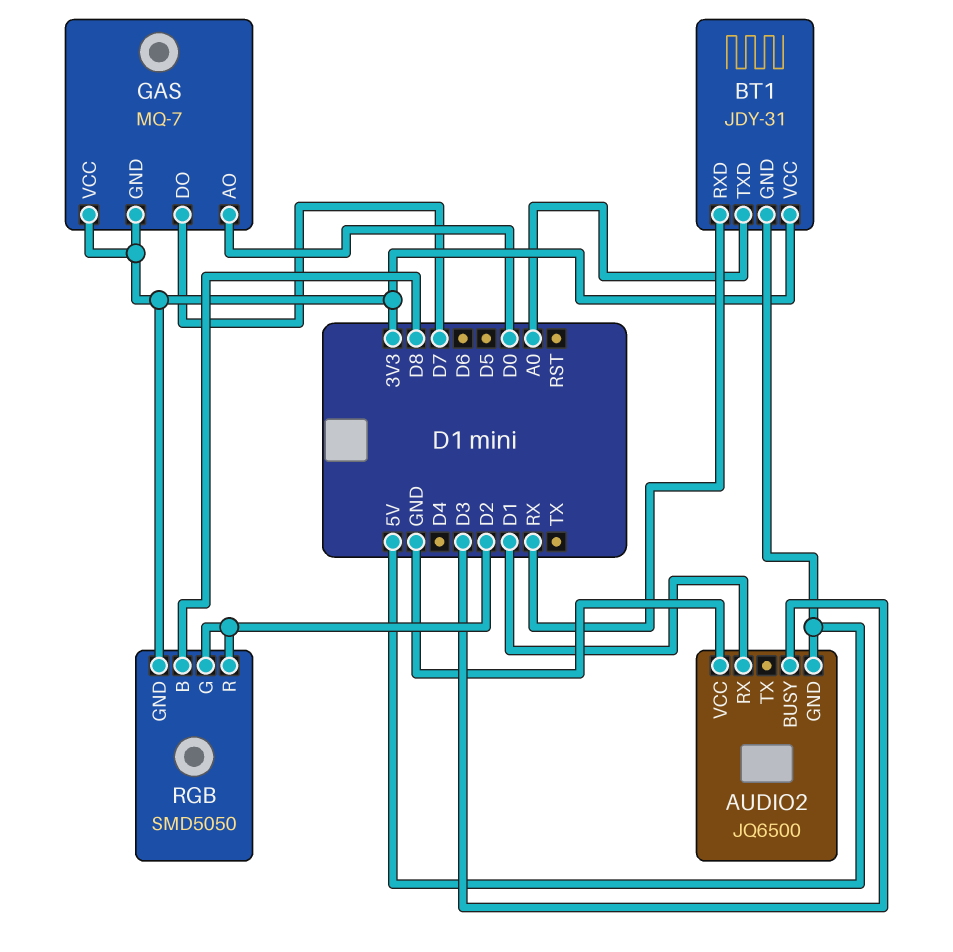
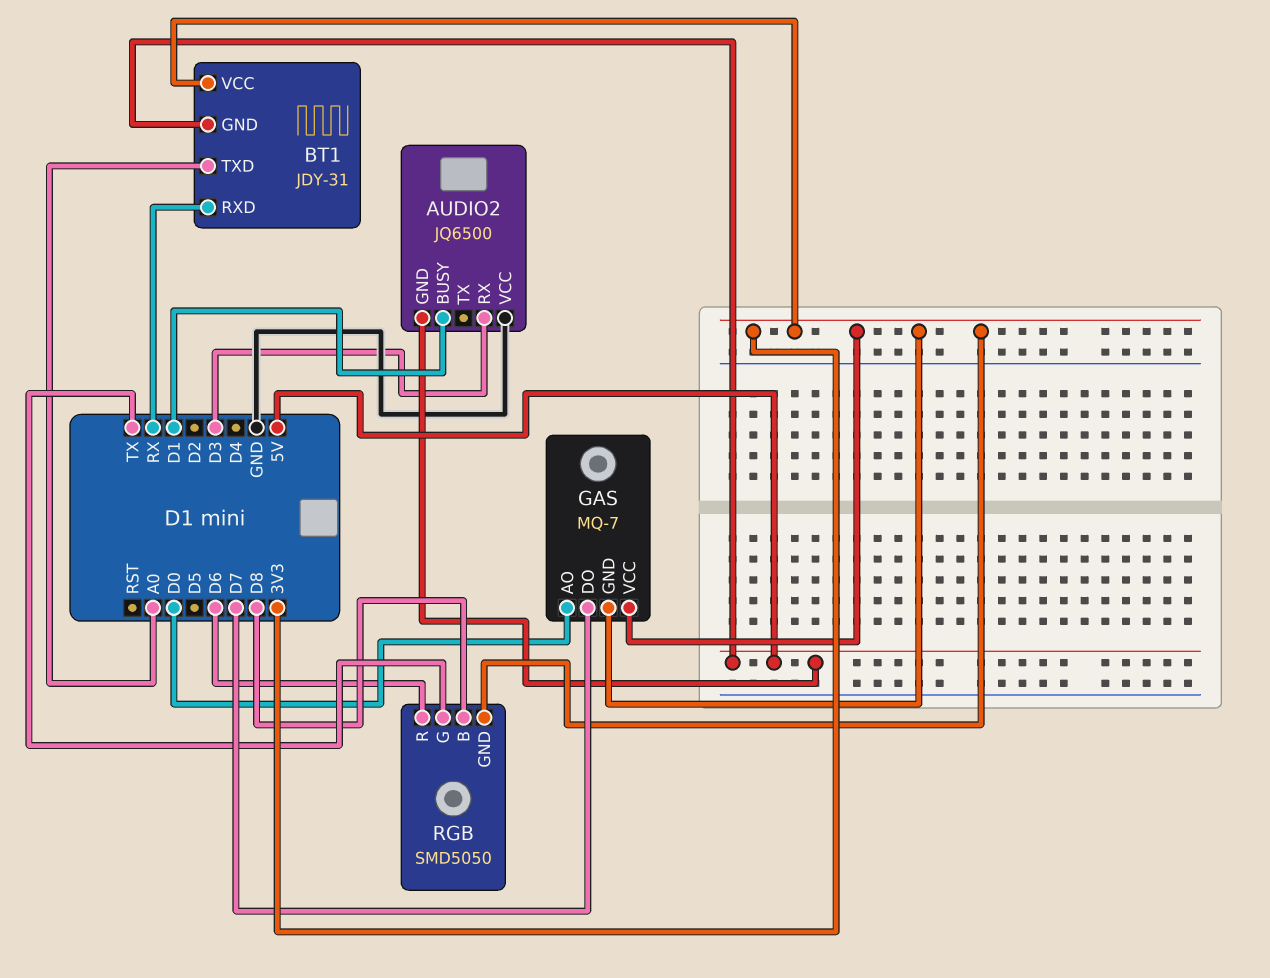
AUDIO2 pin BUSY: D3 -> D1
AUDIO2 pin RX: D1 -> D3
RGB pin G: D2 -> TX
RGB pin R: D2 -> D6

